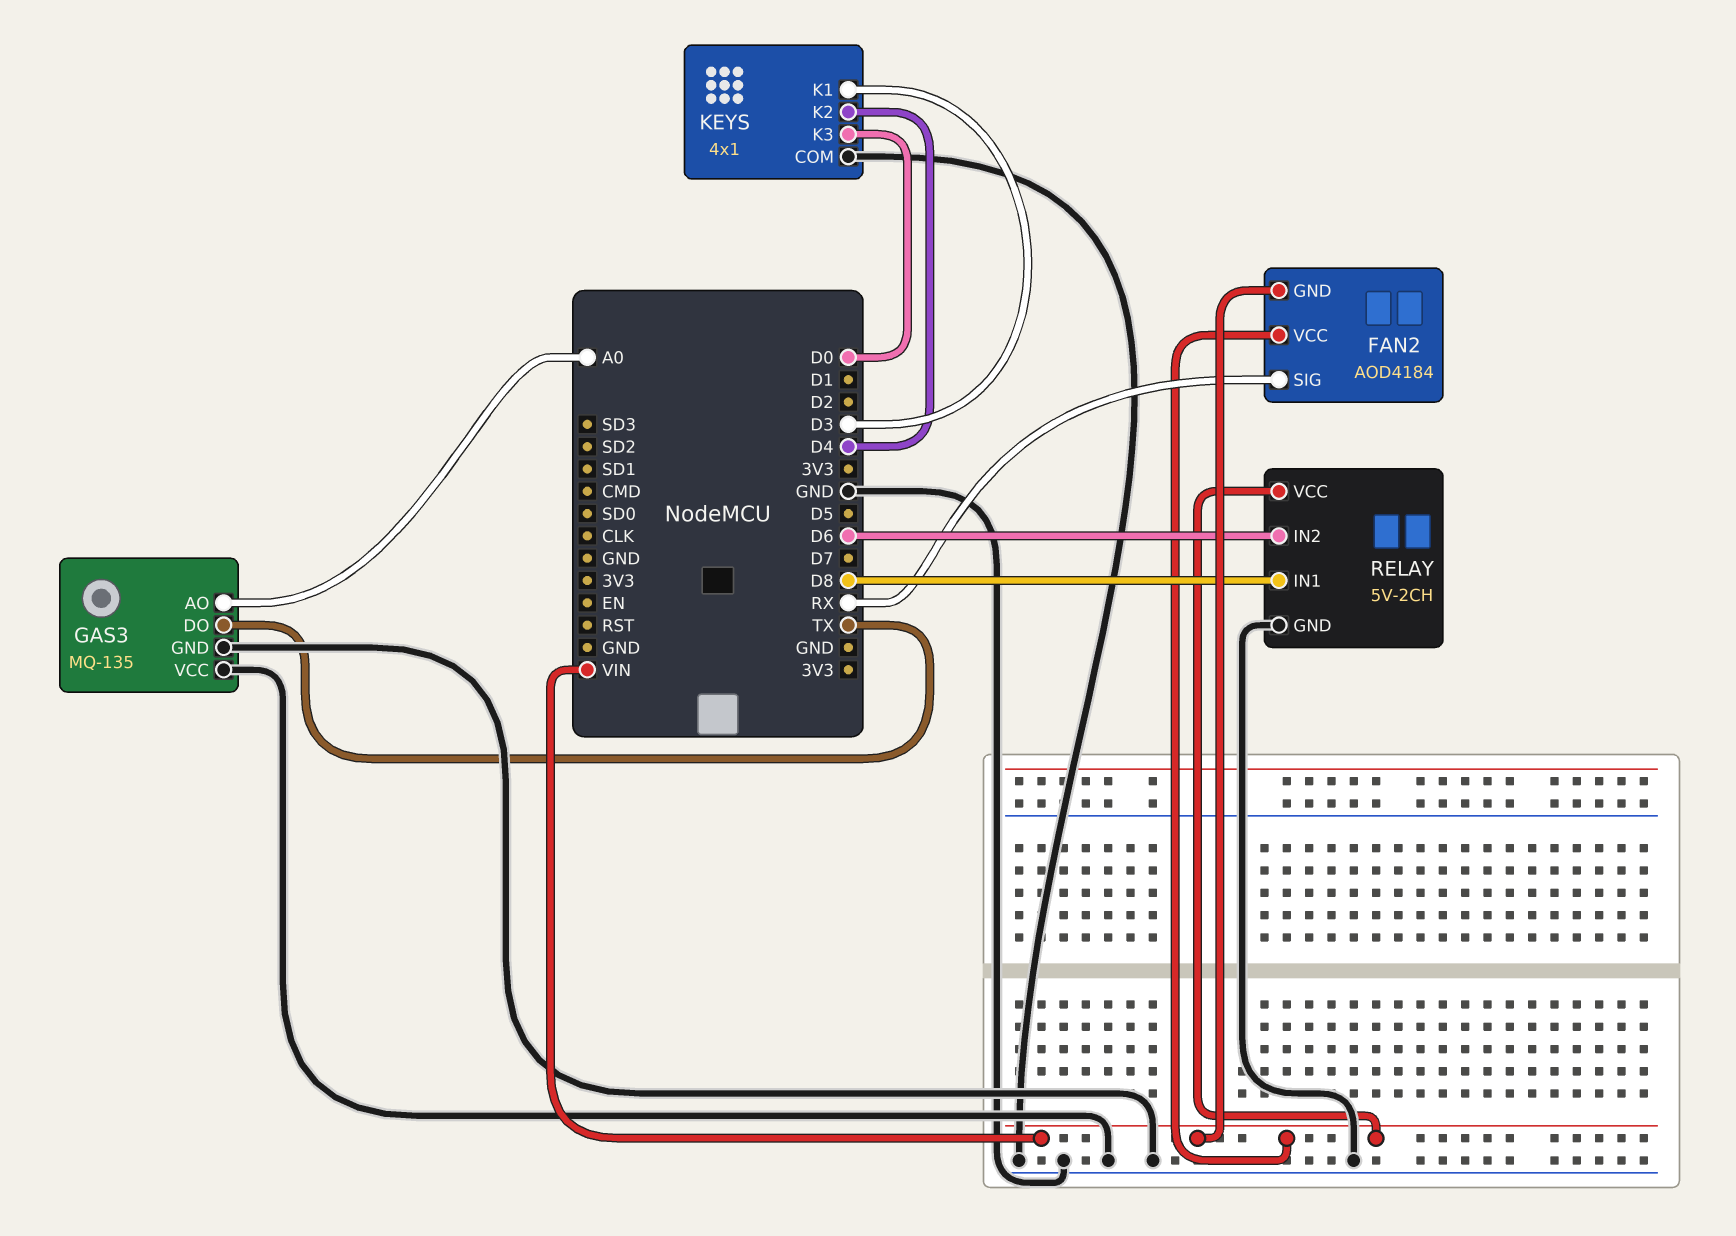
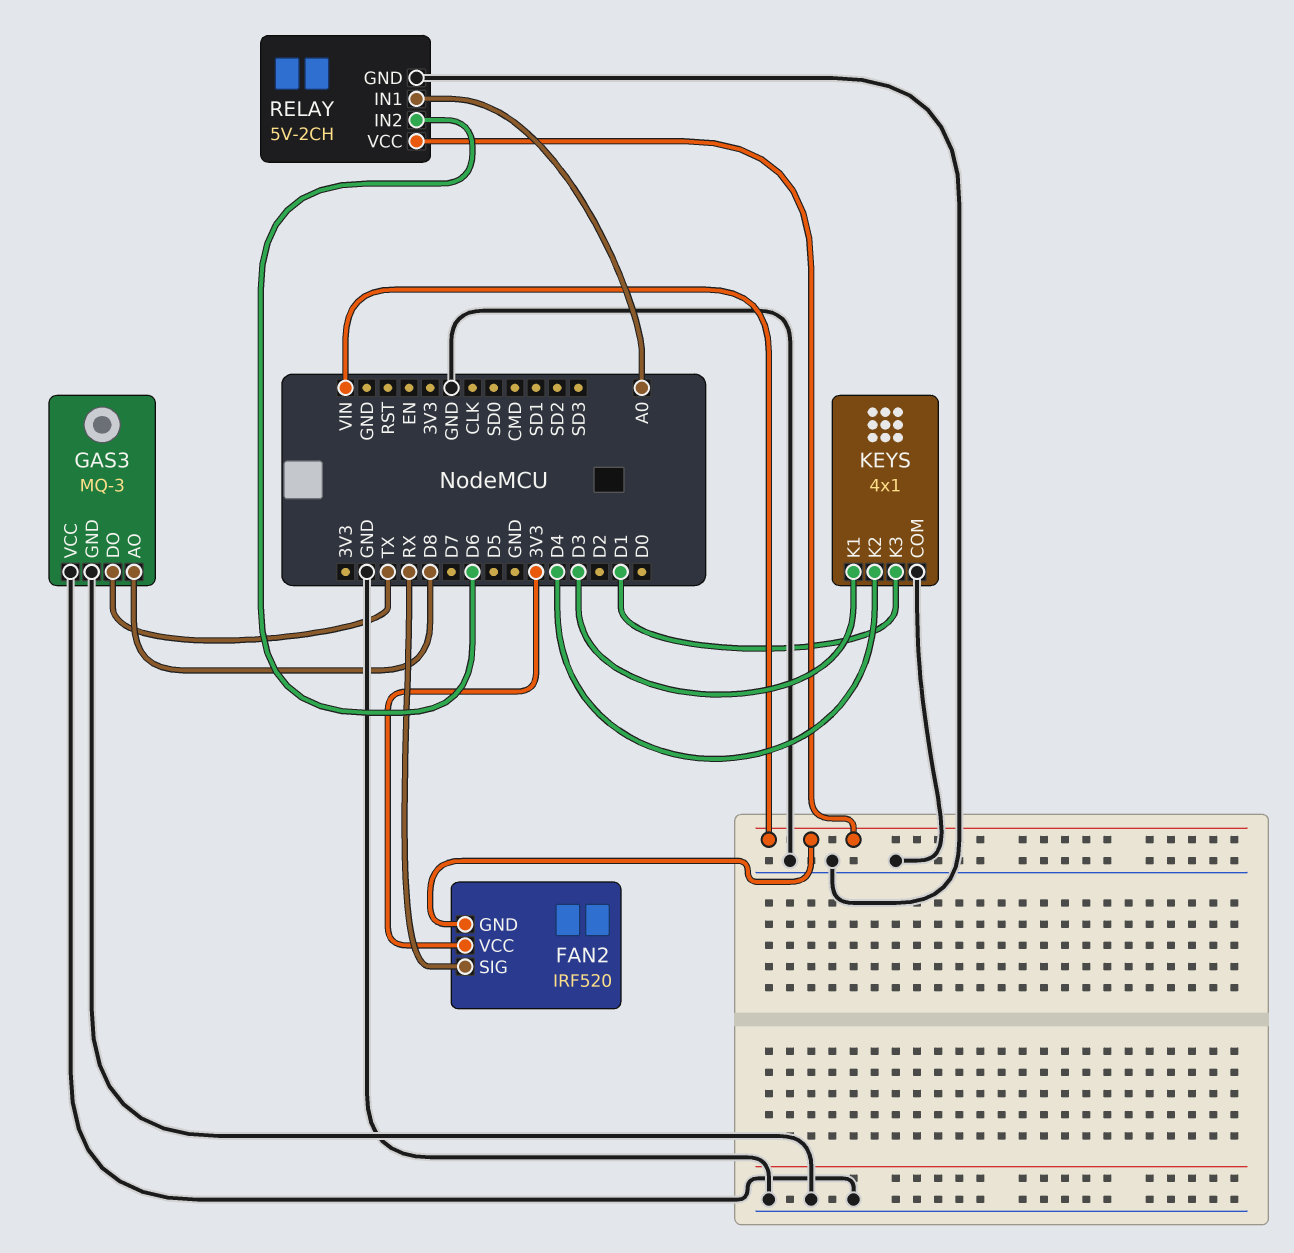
FAN2: AOD4184 -> IRF520
FAN2 pin VCC: VIN -> 3V3
GAS3: MQ-135 -> MQ-3
GAS3 pin AO: A0 -> D8
KEYS pin K3: D0 -> D1
RELAY pin IN1: D8 -> A0

